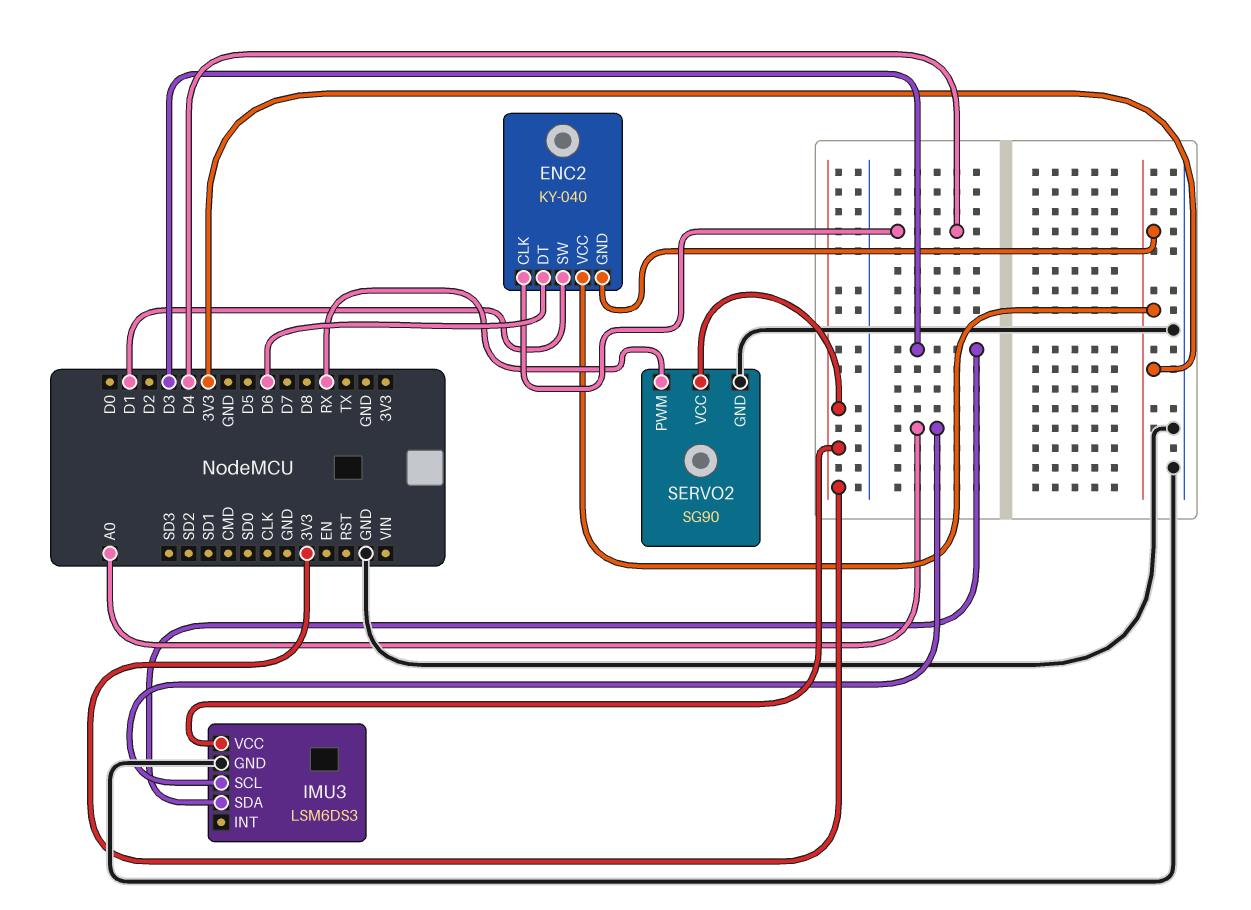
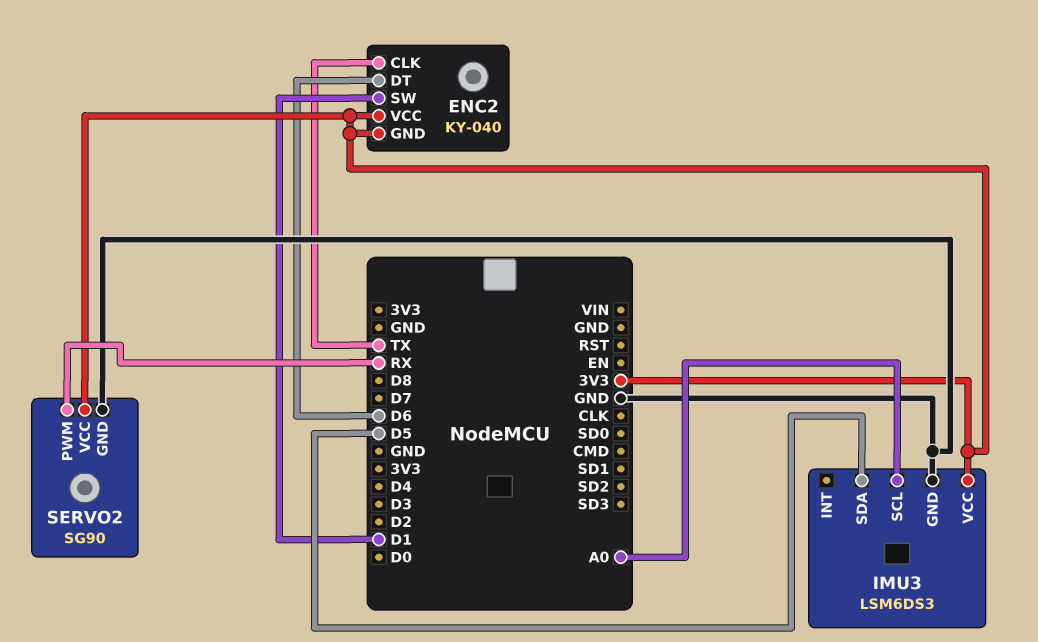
ENC2 pin CLK: D4 -> TX
IMU3 pin SDA: D3 -> D5

